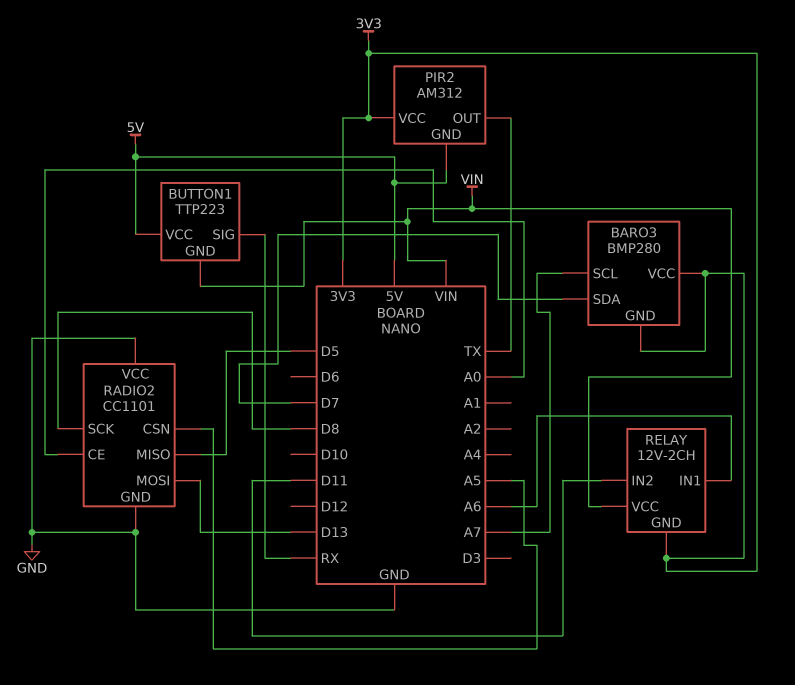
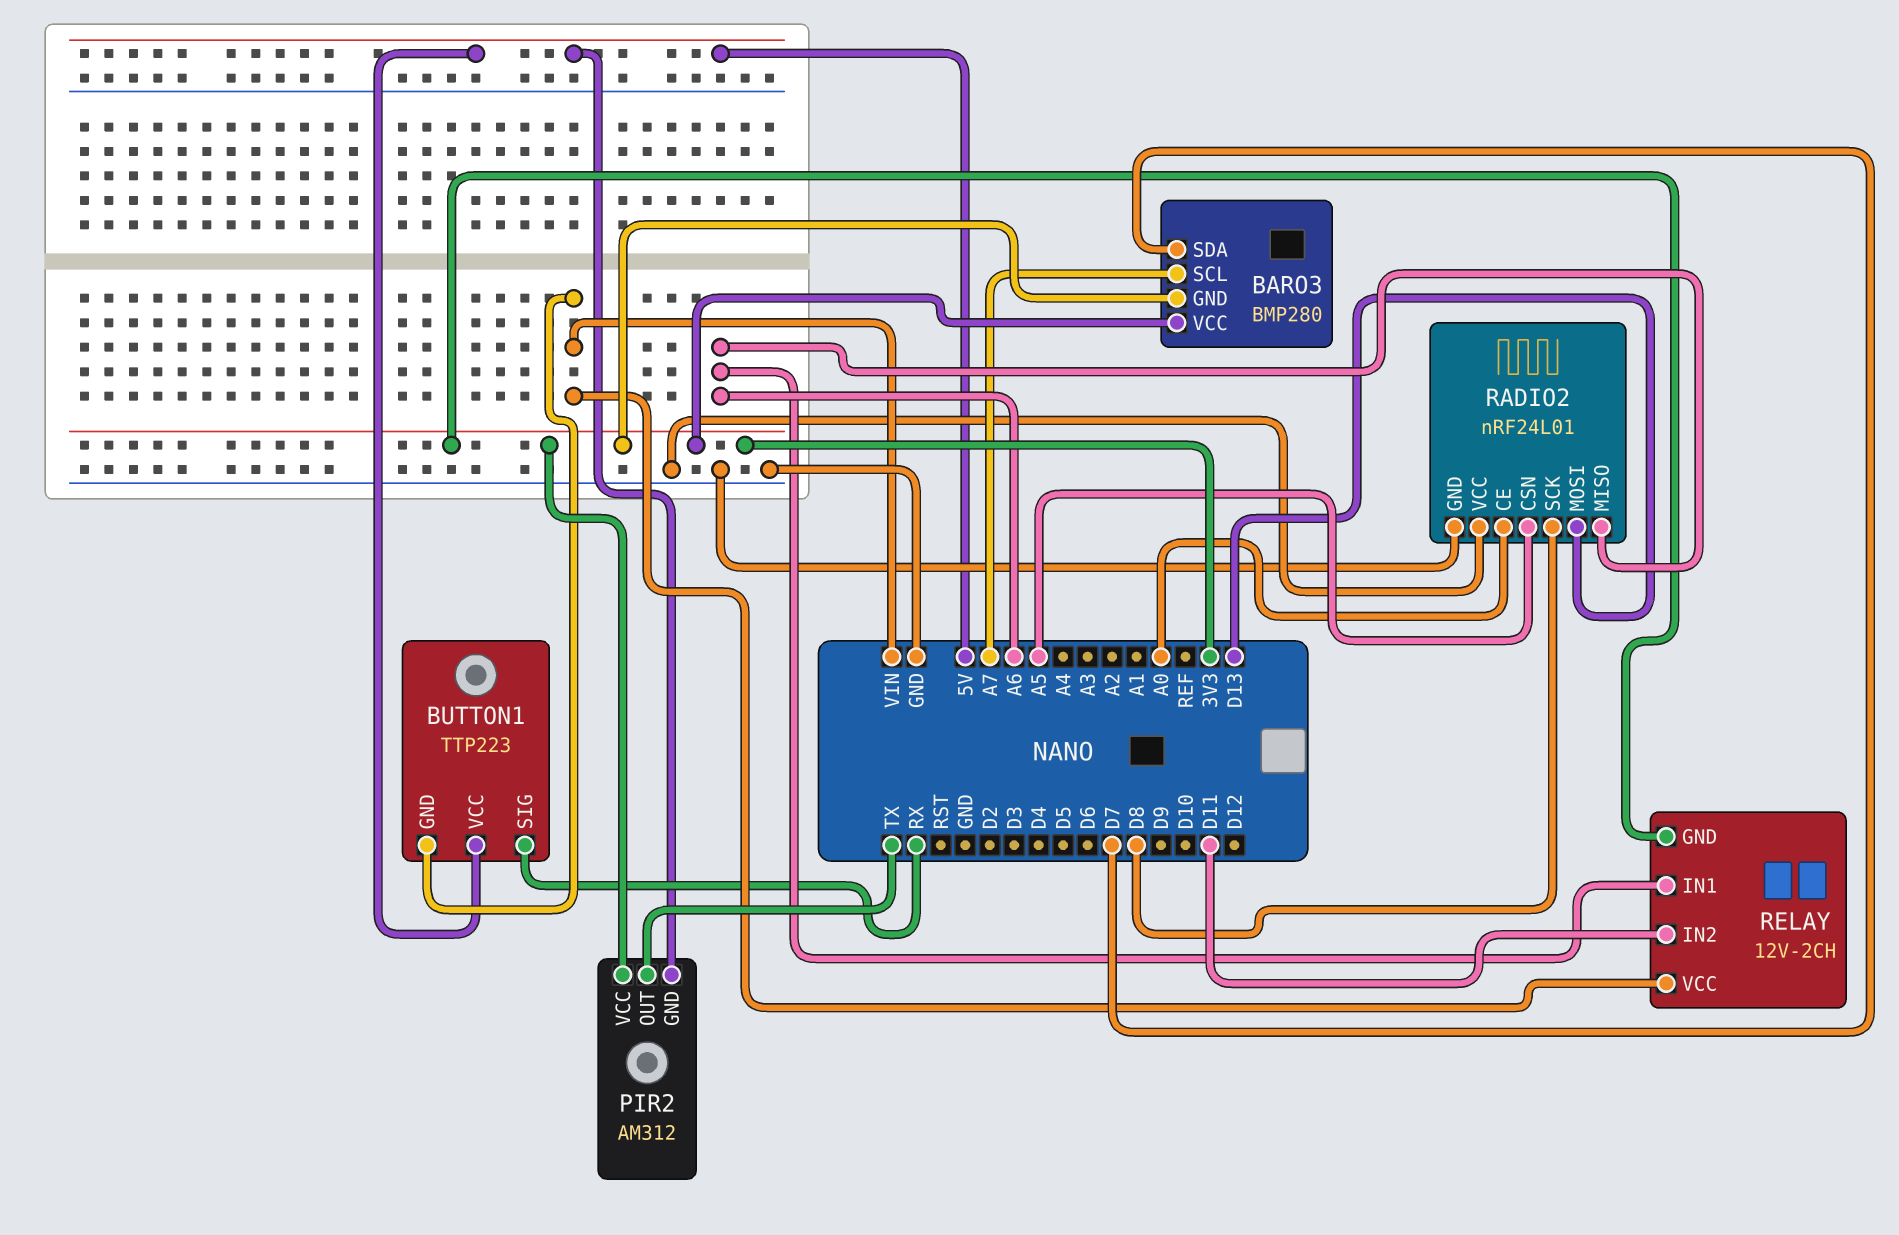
RADIO2: CC1101 -> nRF24L01
RADIO2 pin MISO: D5 -> A6

